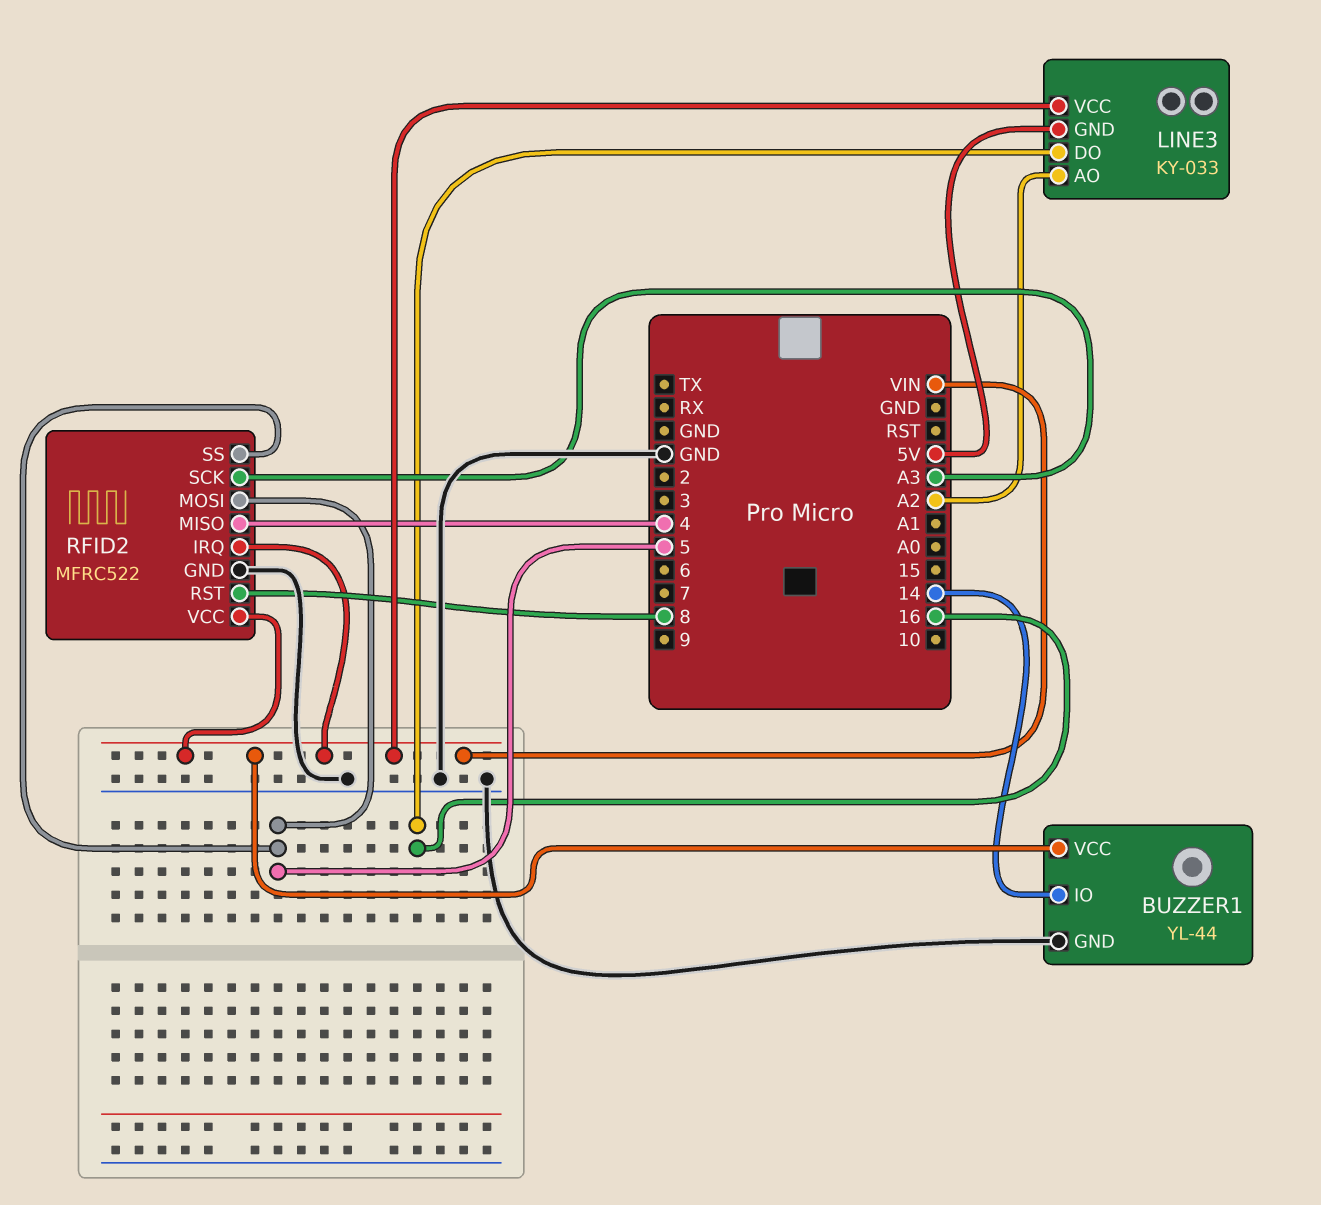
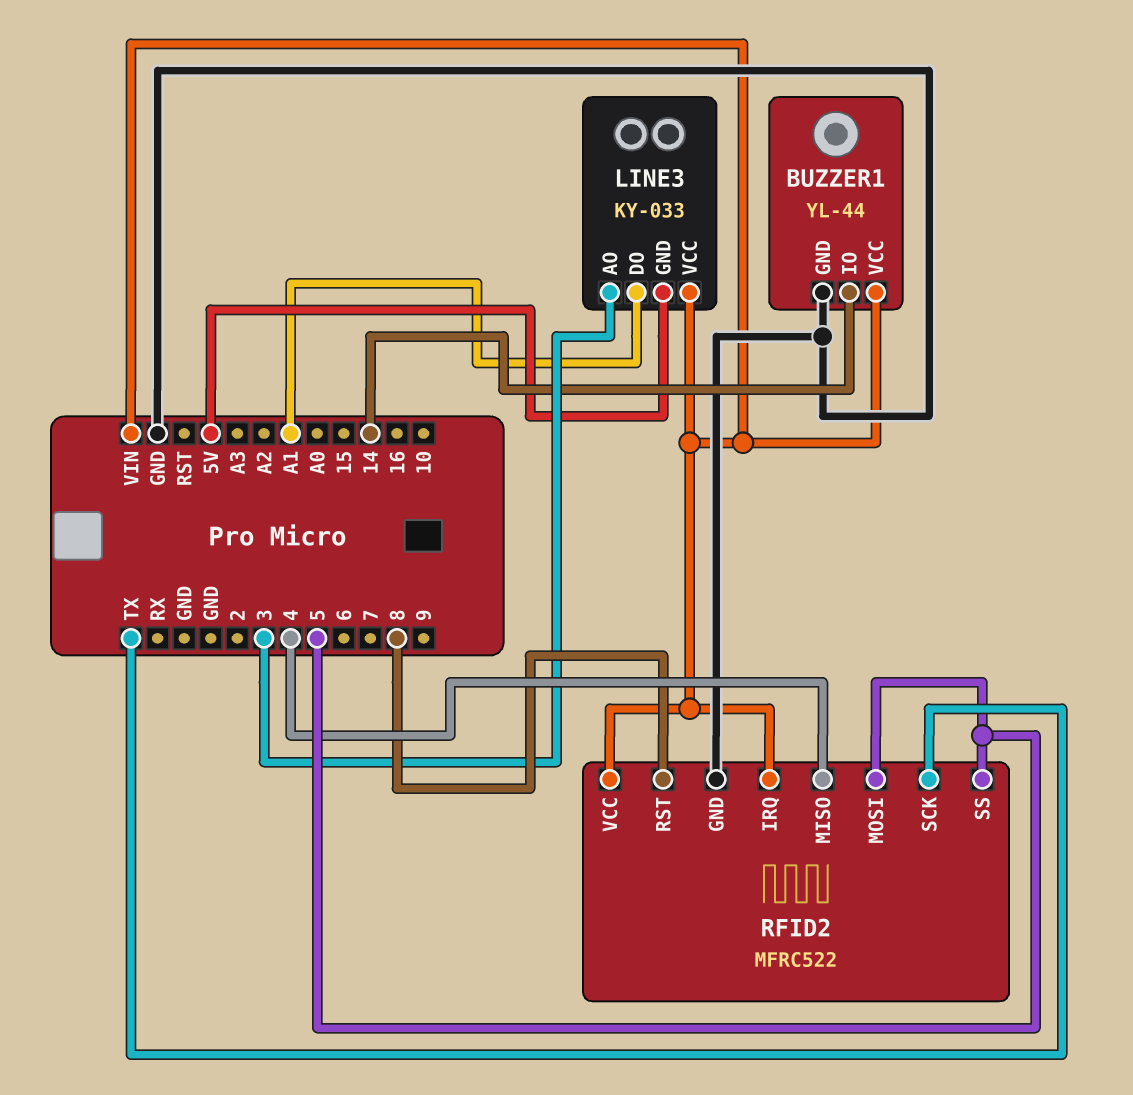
LINE3 pin AO: A2 -> 3
LINE3 pin DO: 16 -> A1
RFID2 pin SCK: A3 -> TX

